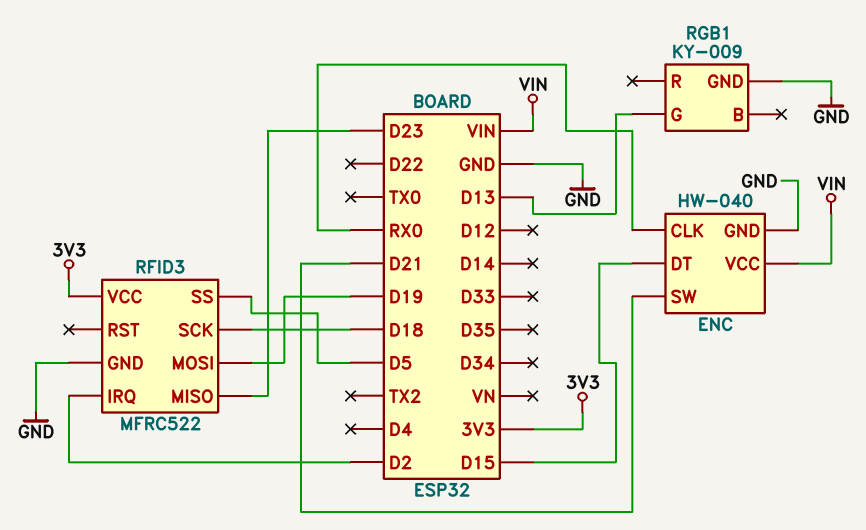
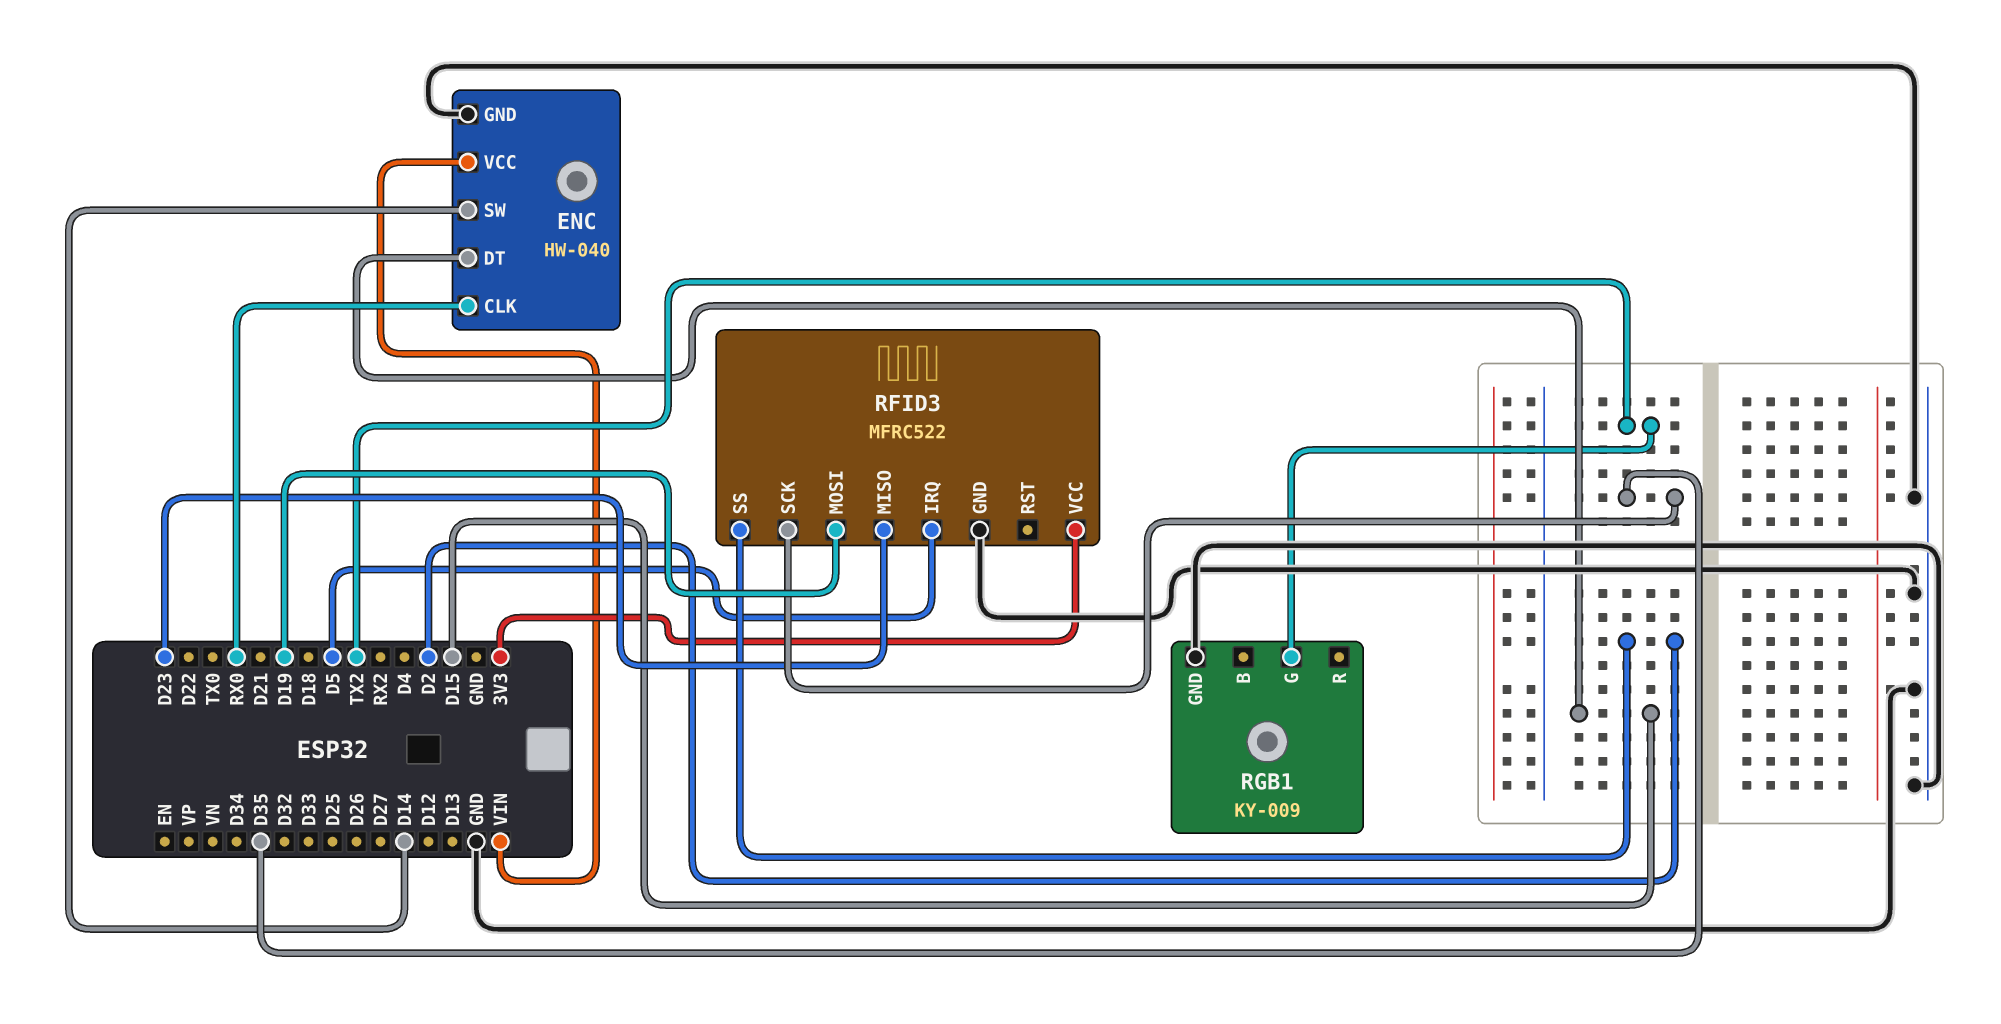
ENC pin SW: D21 -> D14
RFID3 pin IRQ: D2 -> D5
RFID3 pin SCK: D18 -> D35
RFID3 pin SS: D5 -> D2
RGB1 pin G: D13 -> TX2

